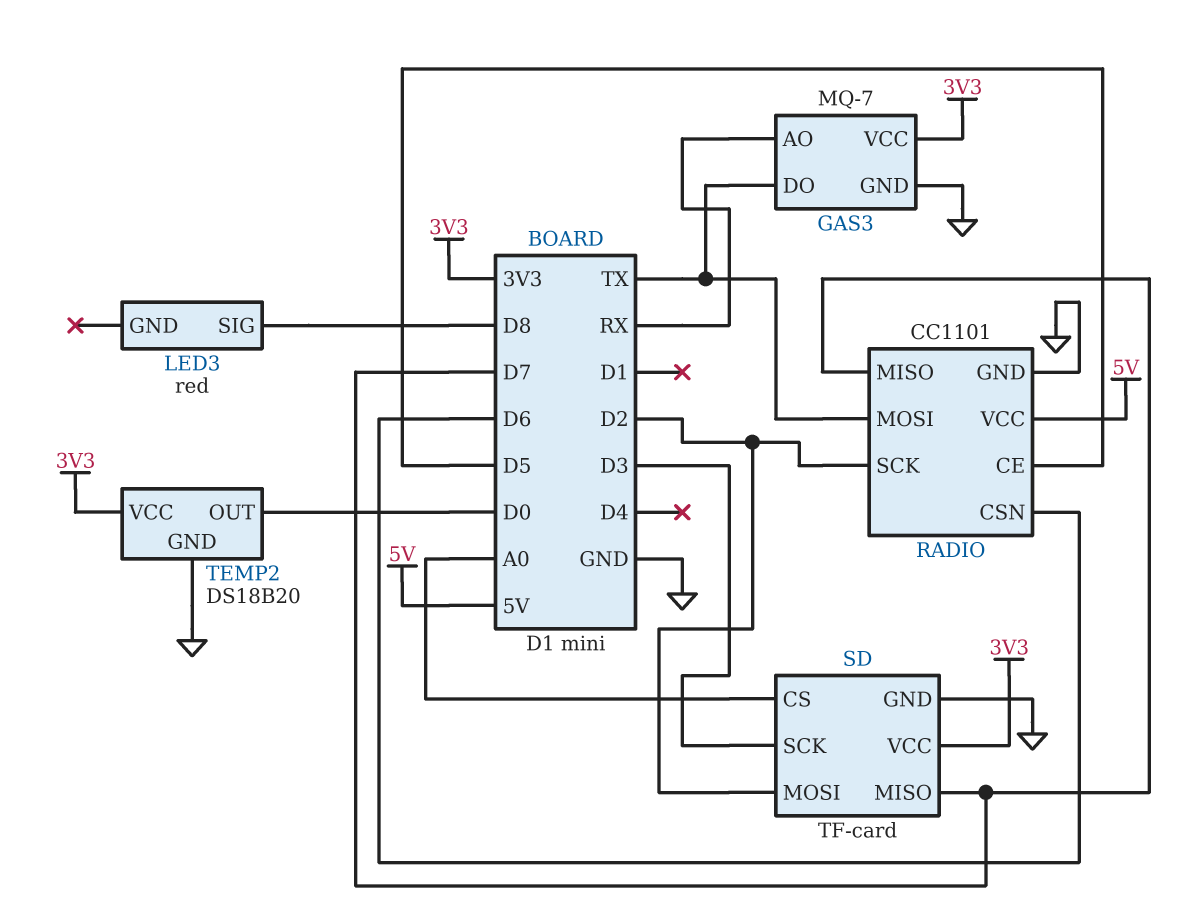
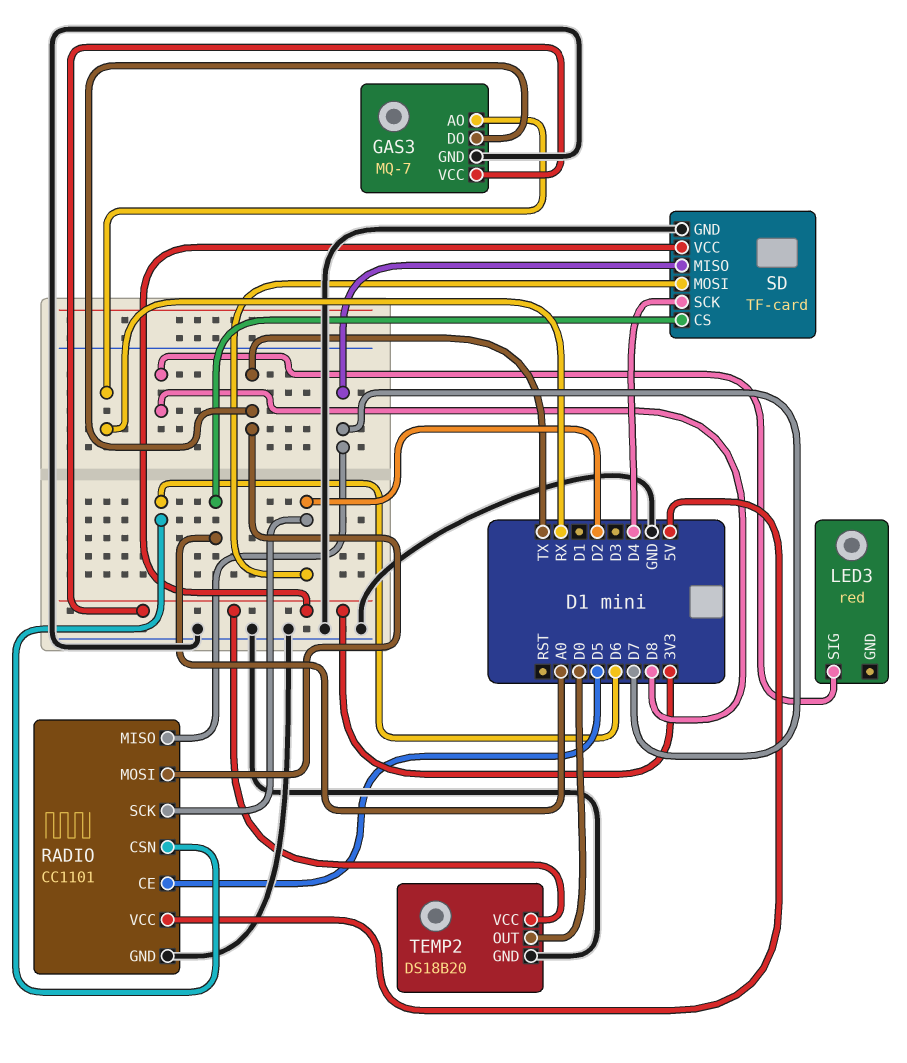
SD pin SCK: D3 -> D4

